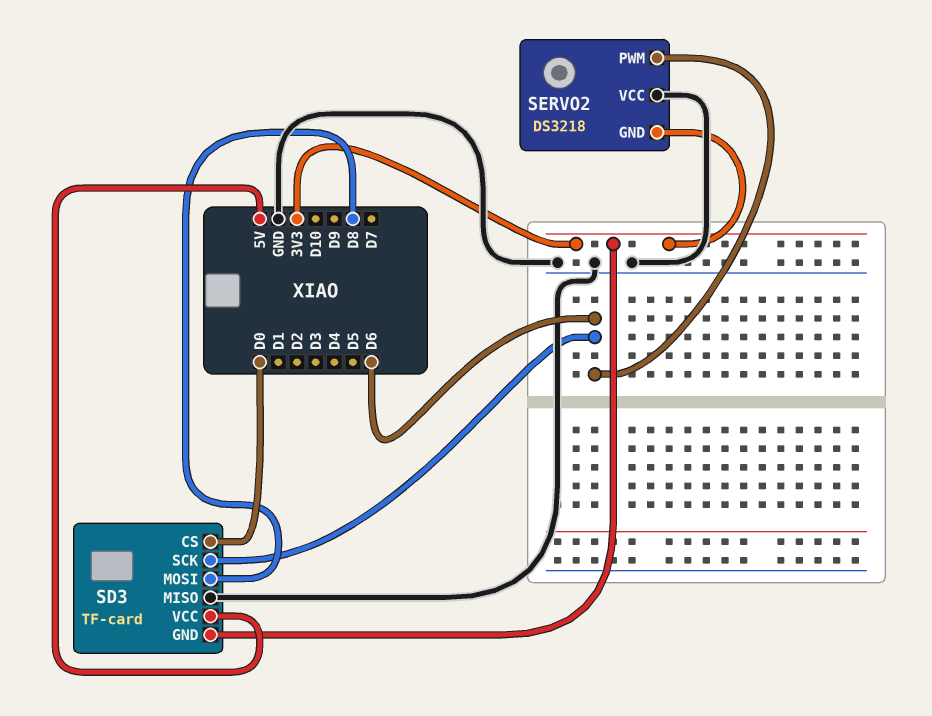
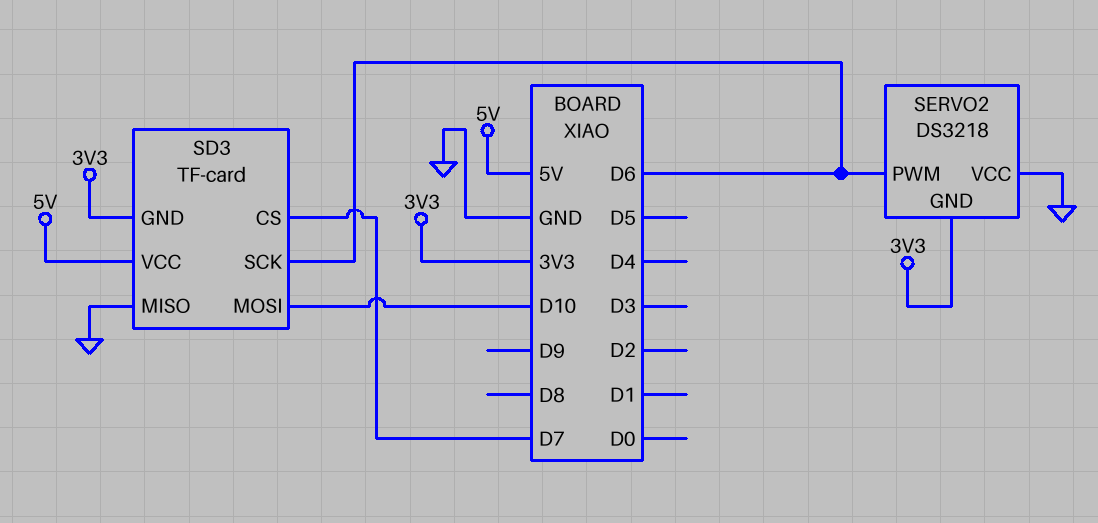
SD3 pin CS: D0 -> D7
SD3 pin MOSI: D8 -> D10

